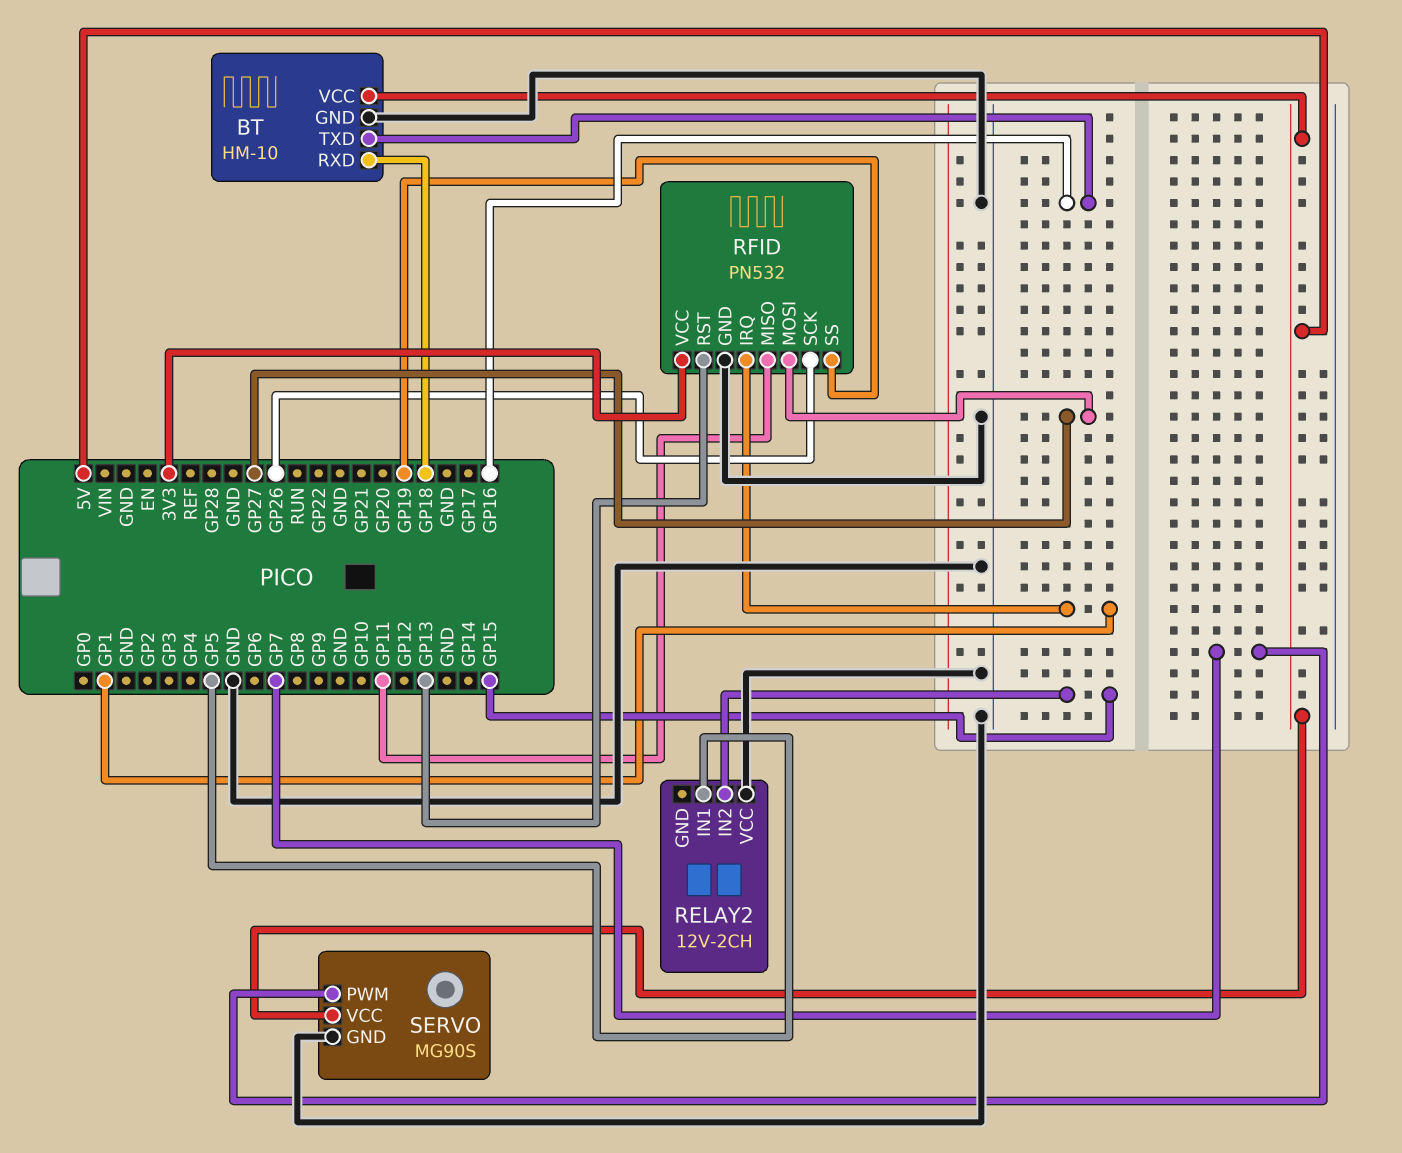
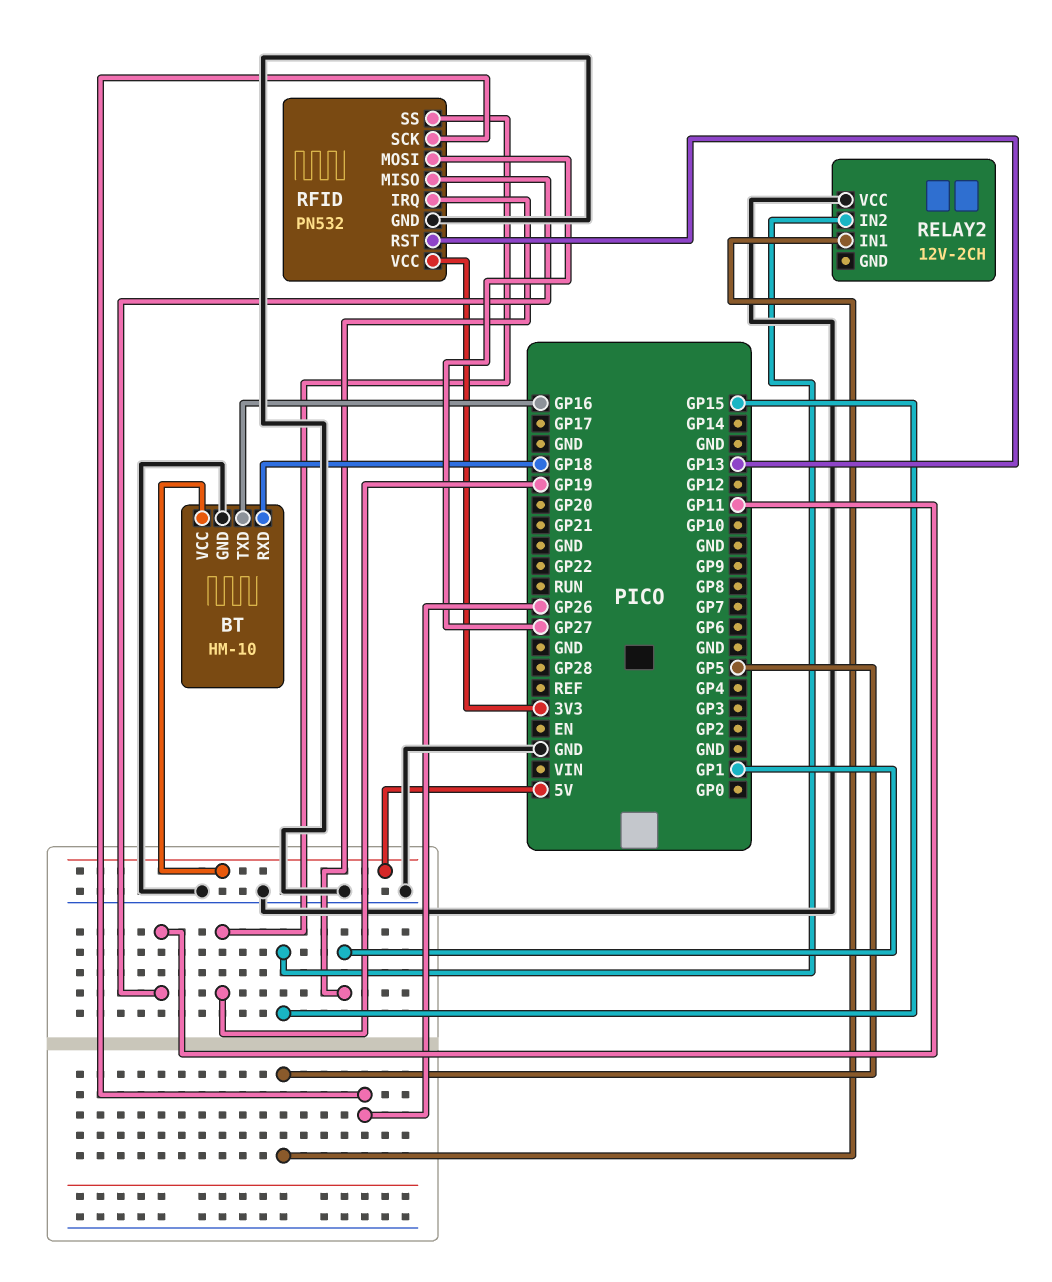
SERVO: MG90S -> none
SERVO pin GND: GND -> none
SERVO pin PWM: GP7 -> none
SERVO pin VCC: 5V -> none

